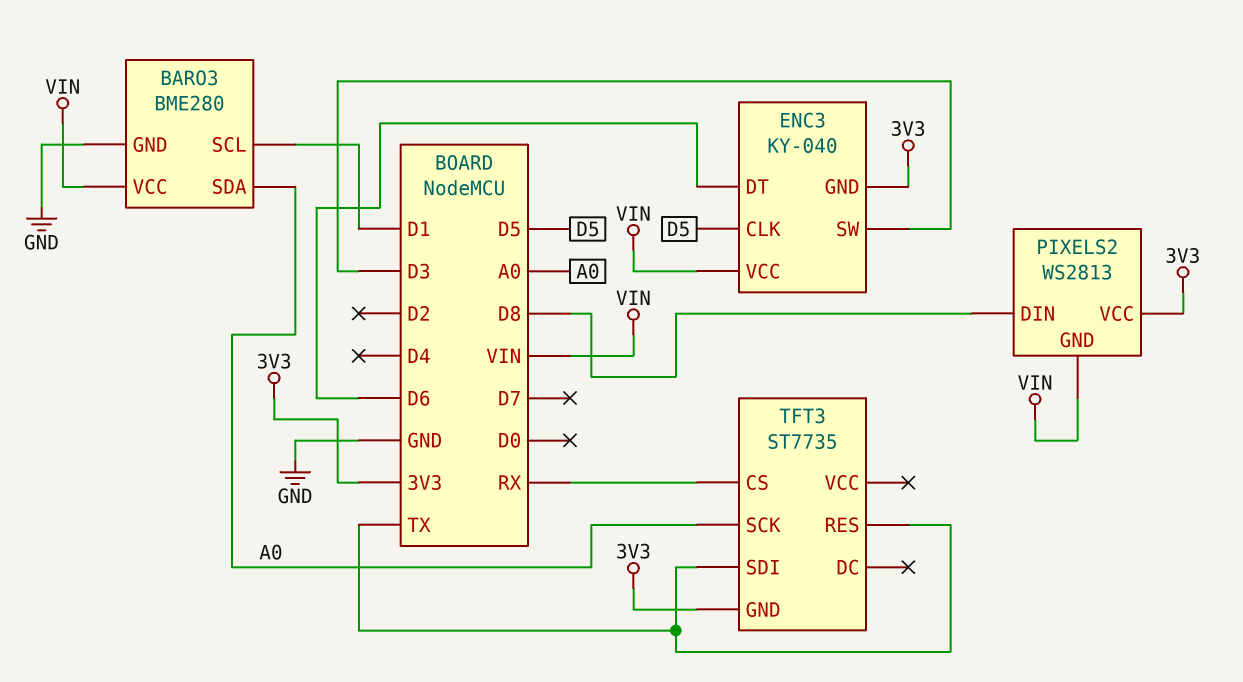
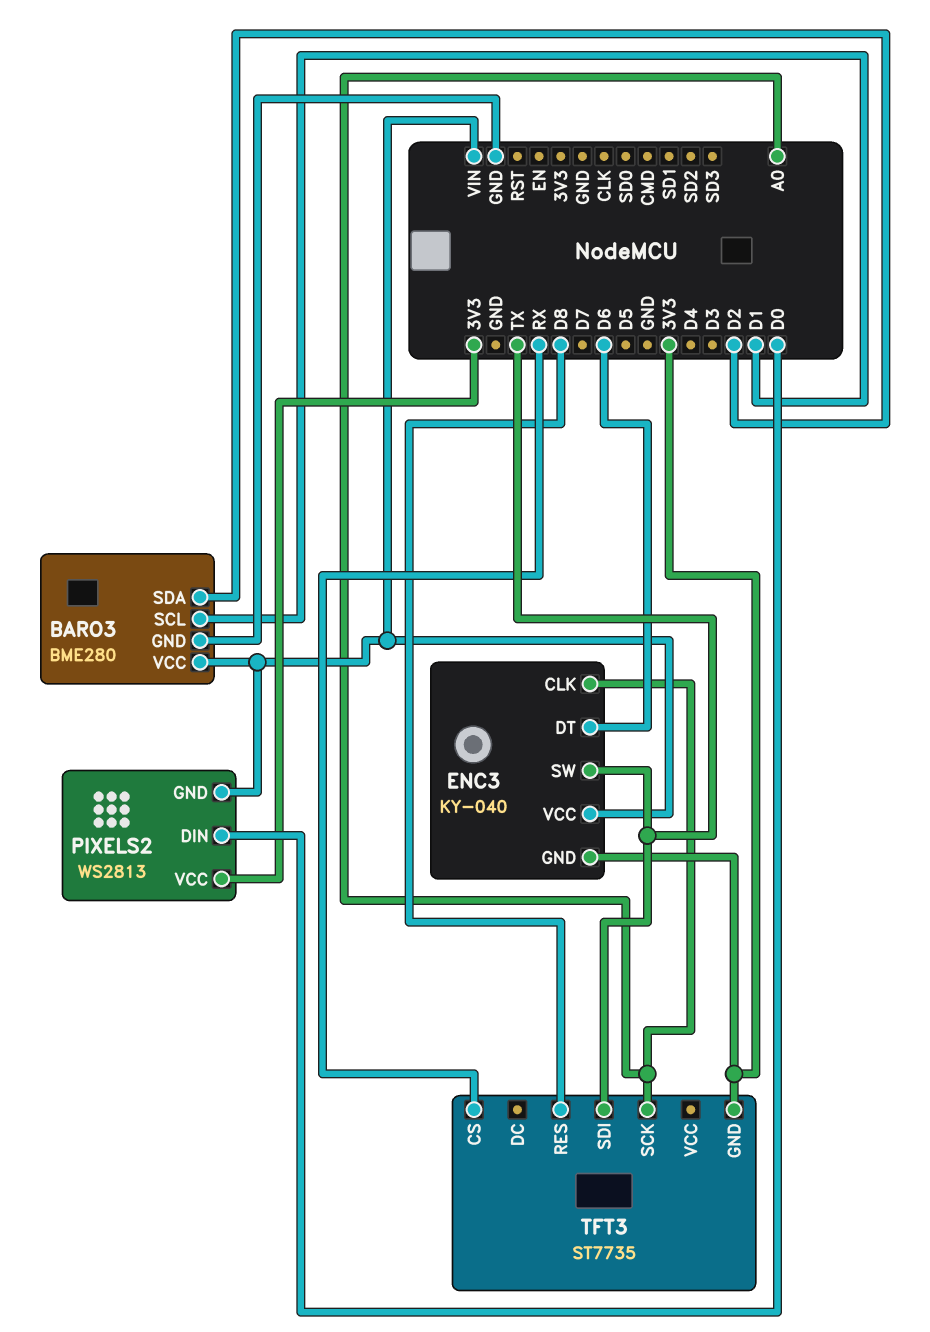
BARO3 pin SDA: A0 -> D2
ENC3 pin CLK: D5 -> A0
ENC3 pin SW: D3 -> TX
PIXELS2 pin DIN: D8 -> D0
TFT3 pin RES: TX -> D8

